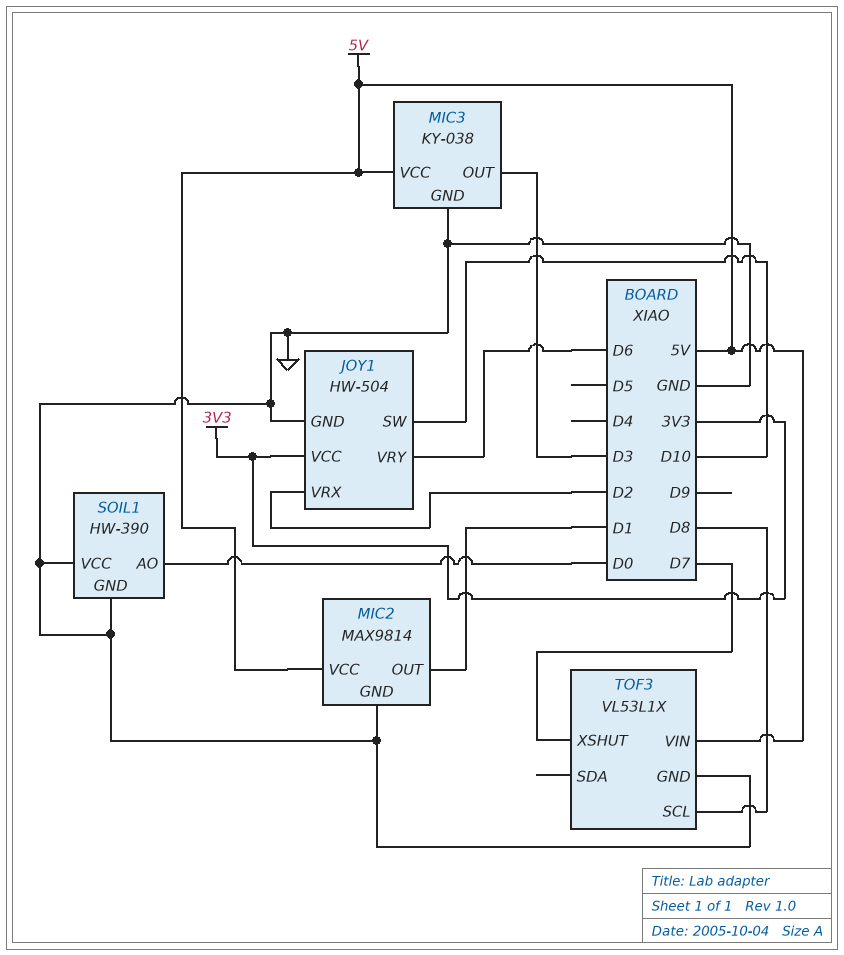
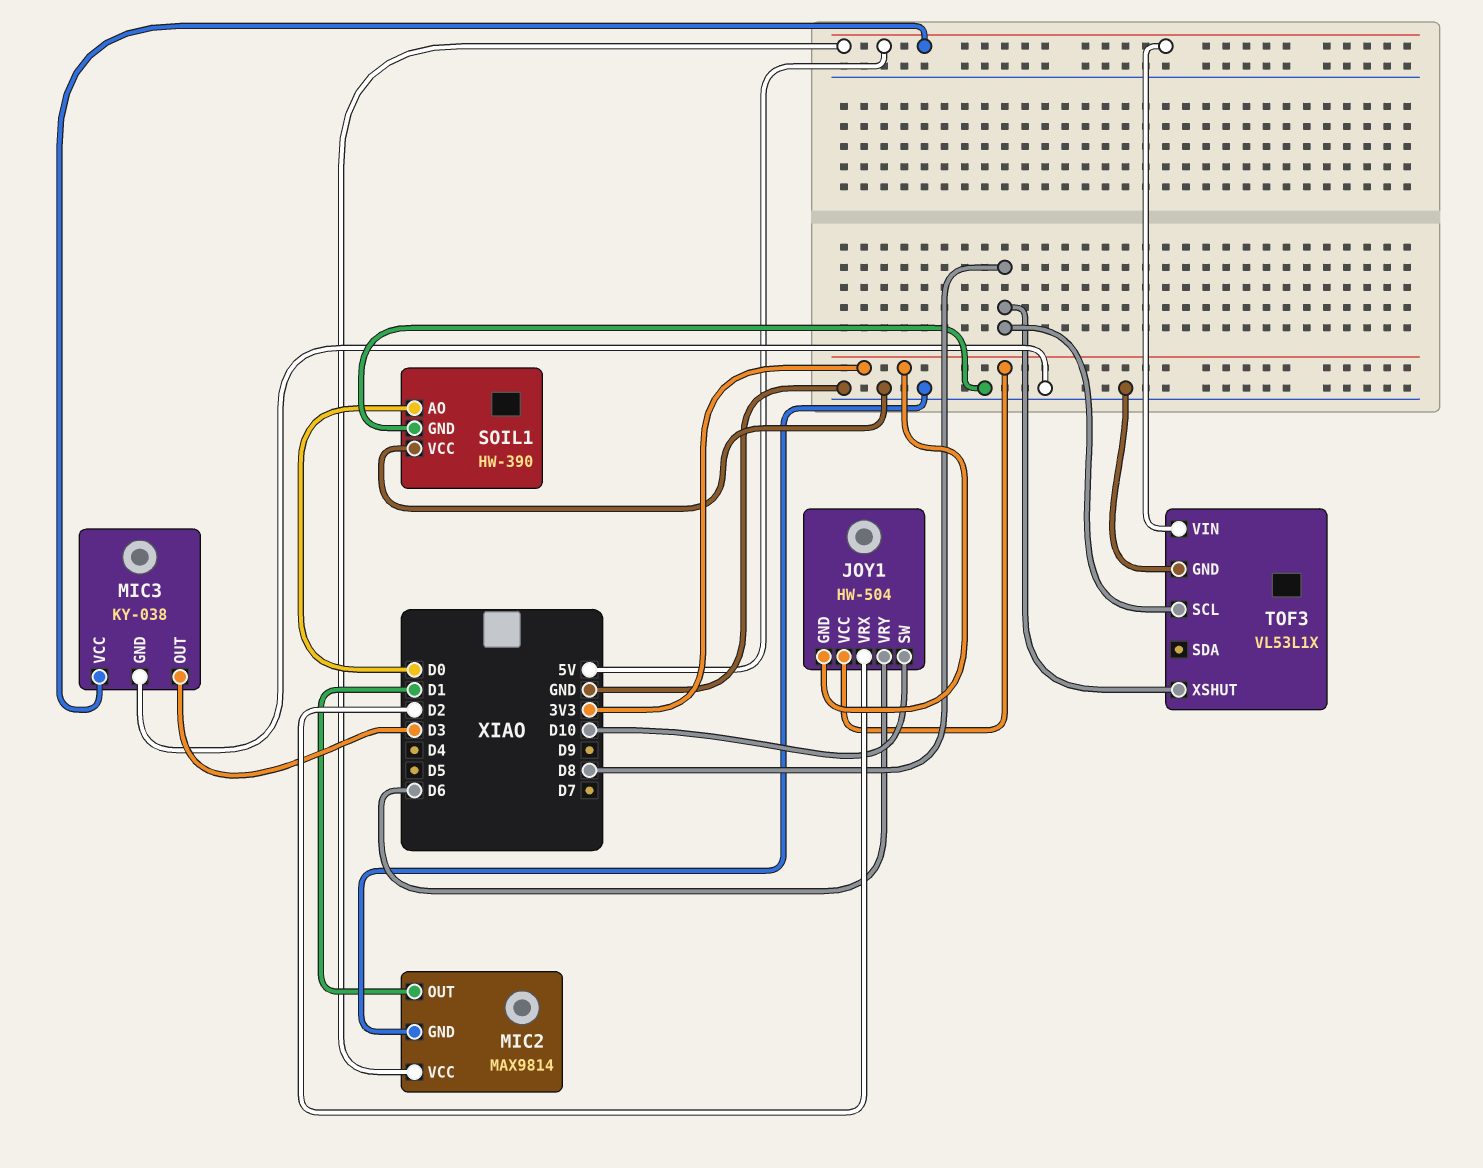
JOY1 pin GND: GND -> 3V3
TOF3 pin XSHUT: D7 -> D8

